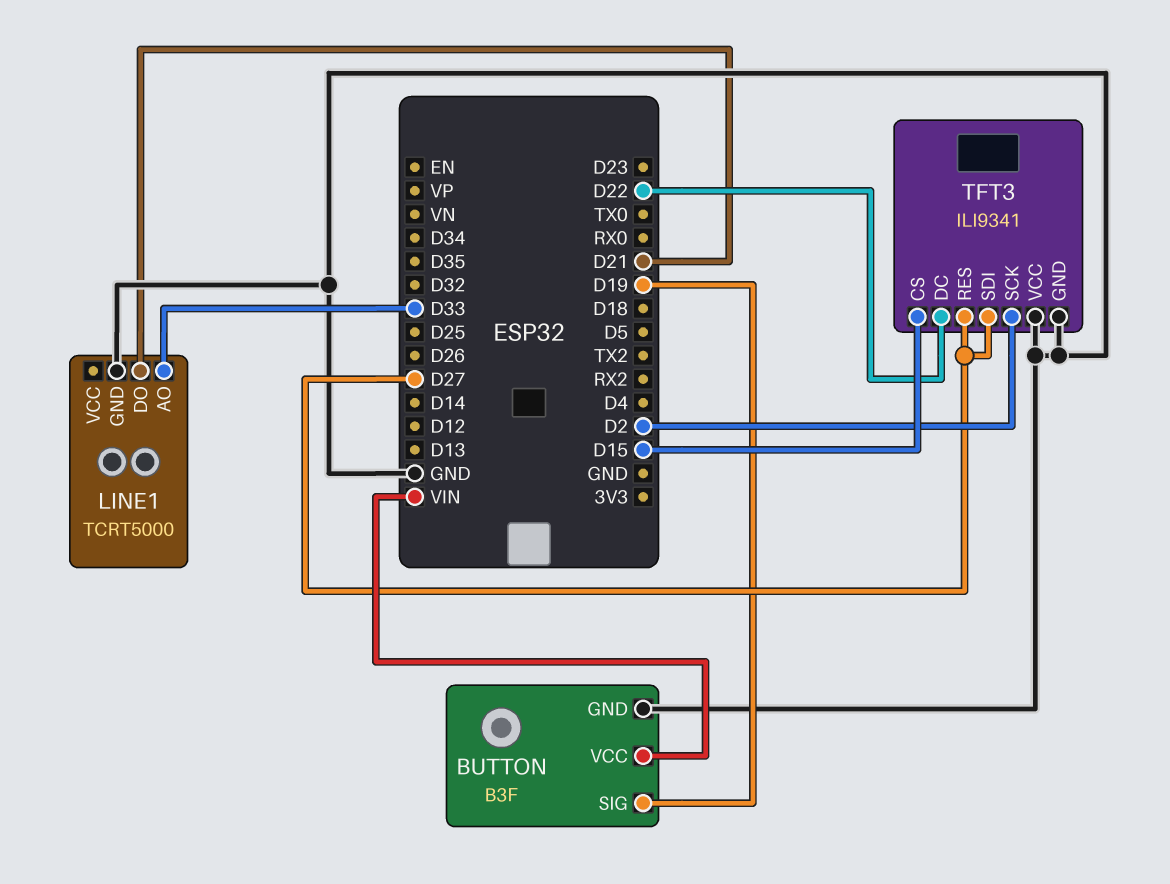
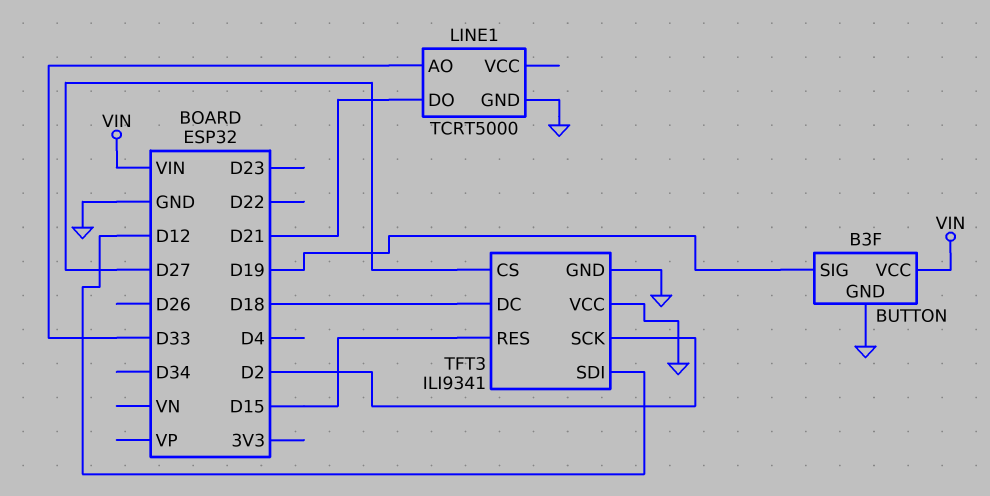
TFT3 pin CS: D15 -> D27
TFT3 pin DC: D22 -> D18
TFT3 pin RES: D27 -> D15
TFT3 pin SDI: D27 -> D12

